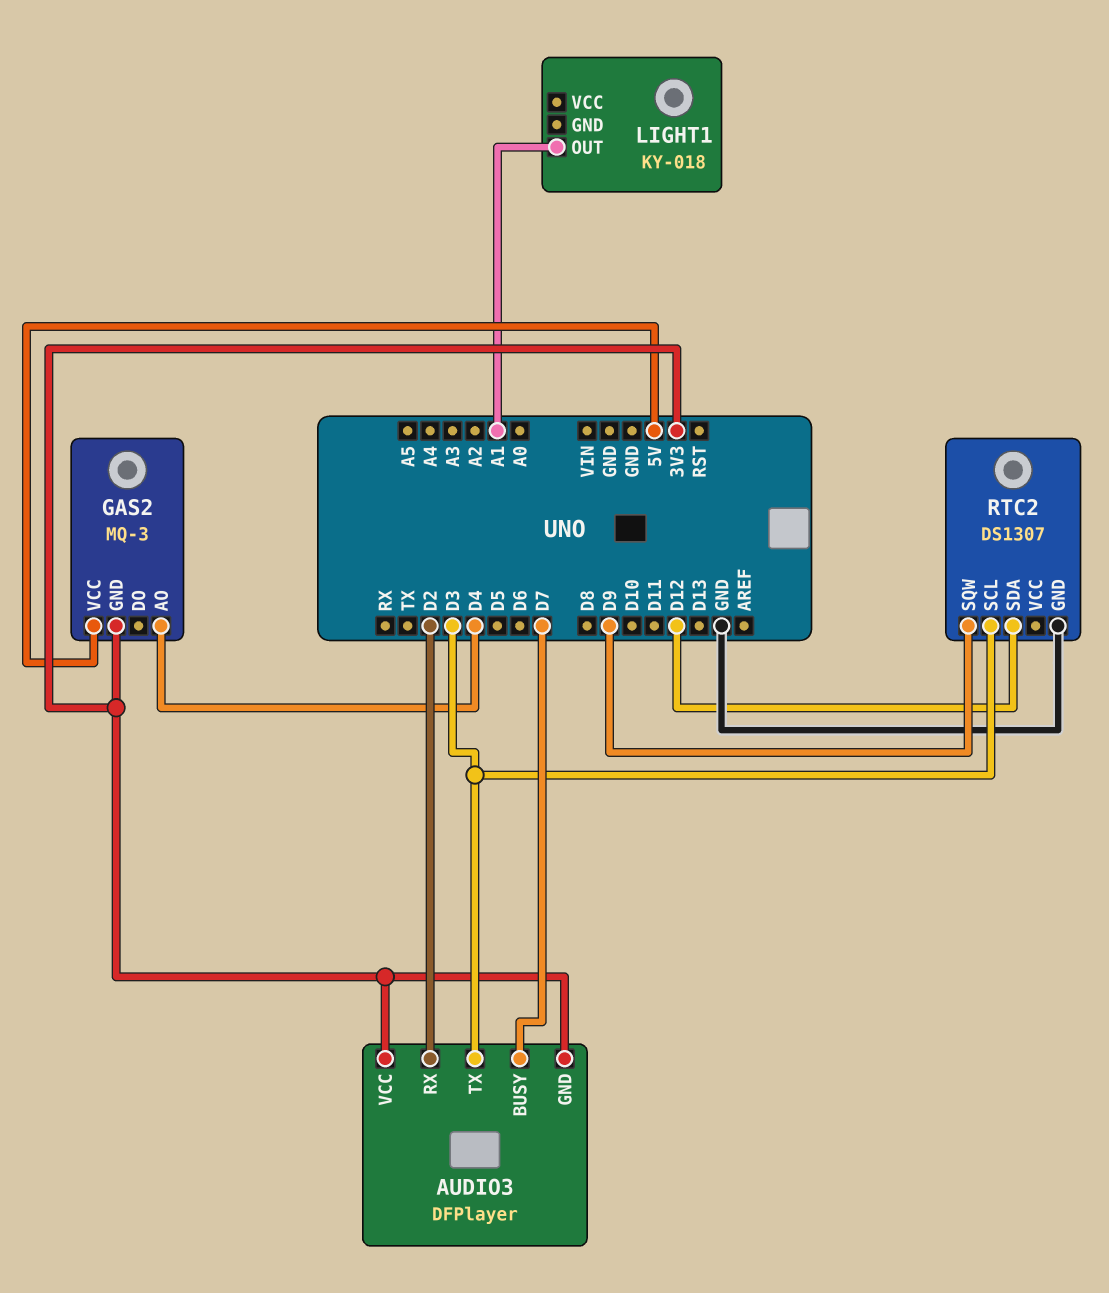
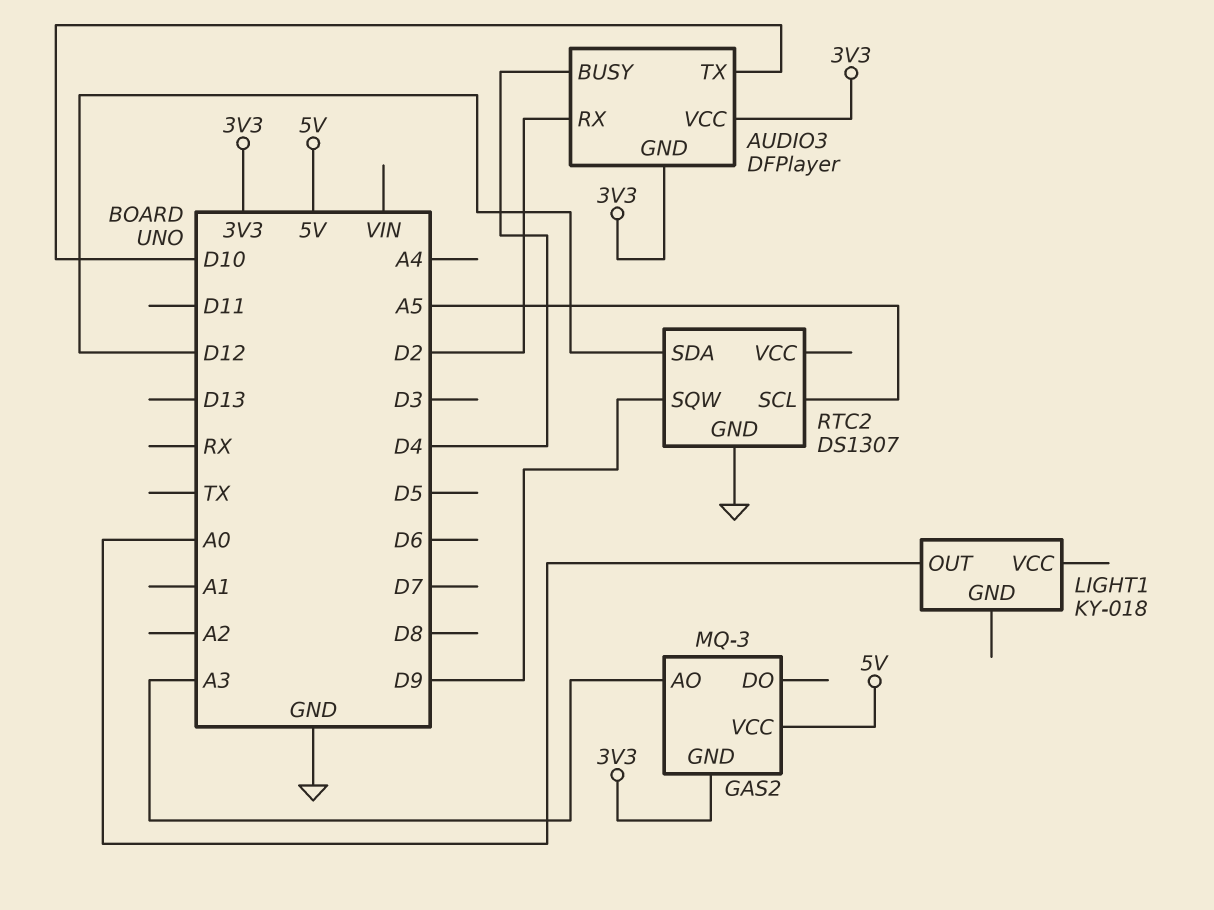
AUDIO3 pin BUSY: D7 -> D4
AUDIO3 pin TX: D3 -> D10
GAS2 pin AO: D4 -> A3
LIGHT1 pin OUT: A1 -> A0
RTC2 pin SCL: D3 -> A5

